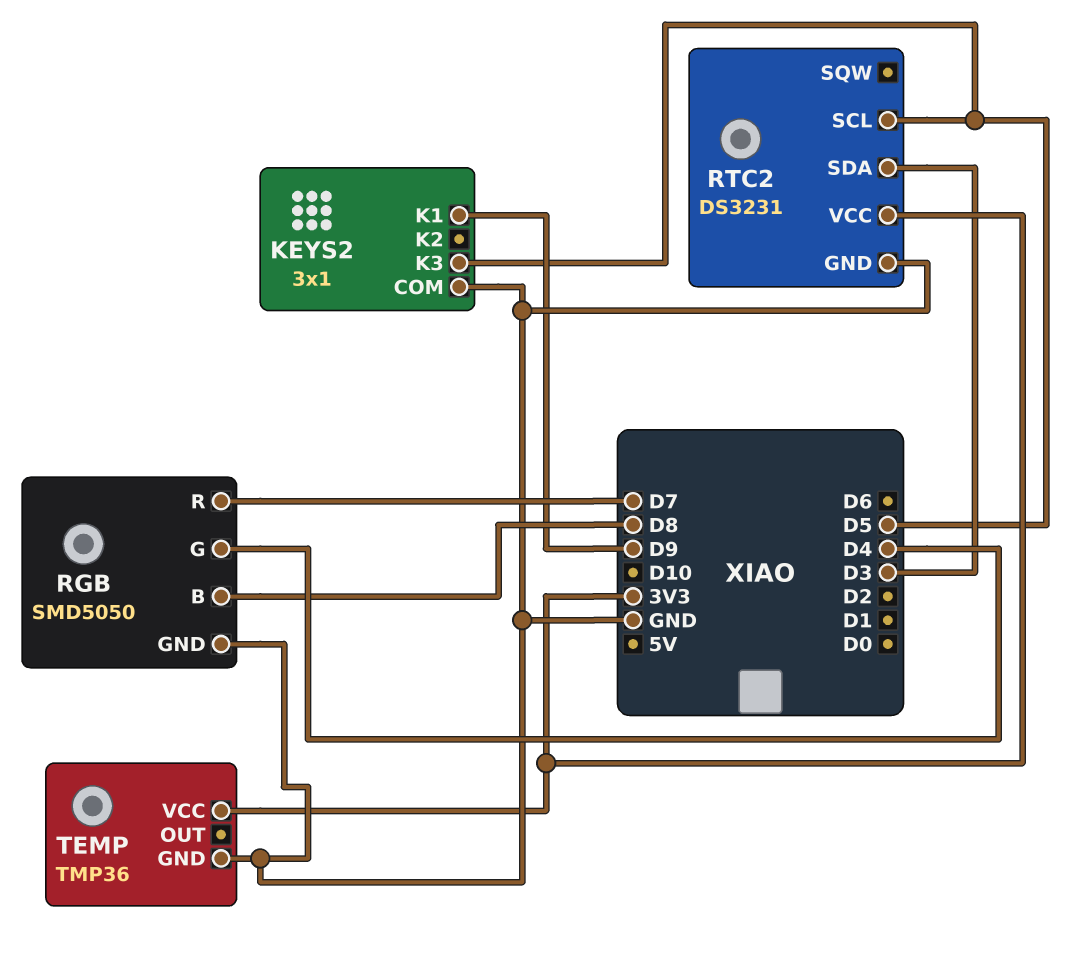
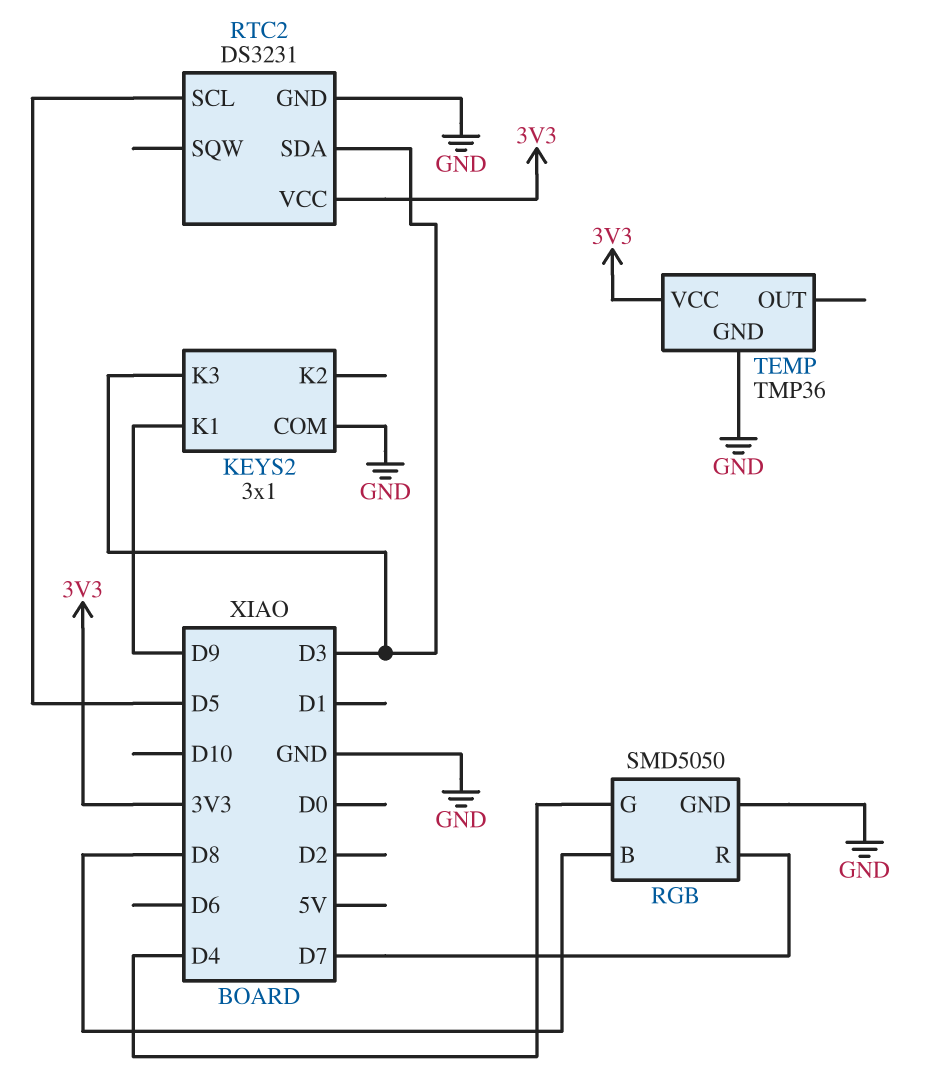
KEYS2 pin K3: D5 -> D3

